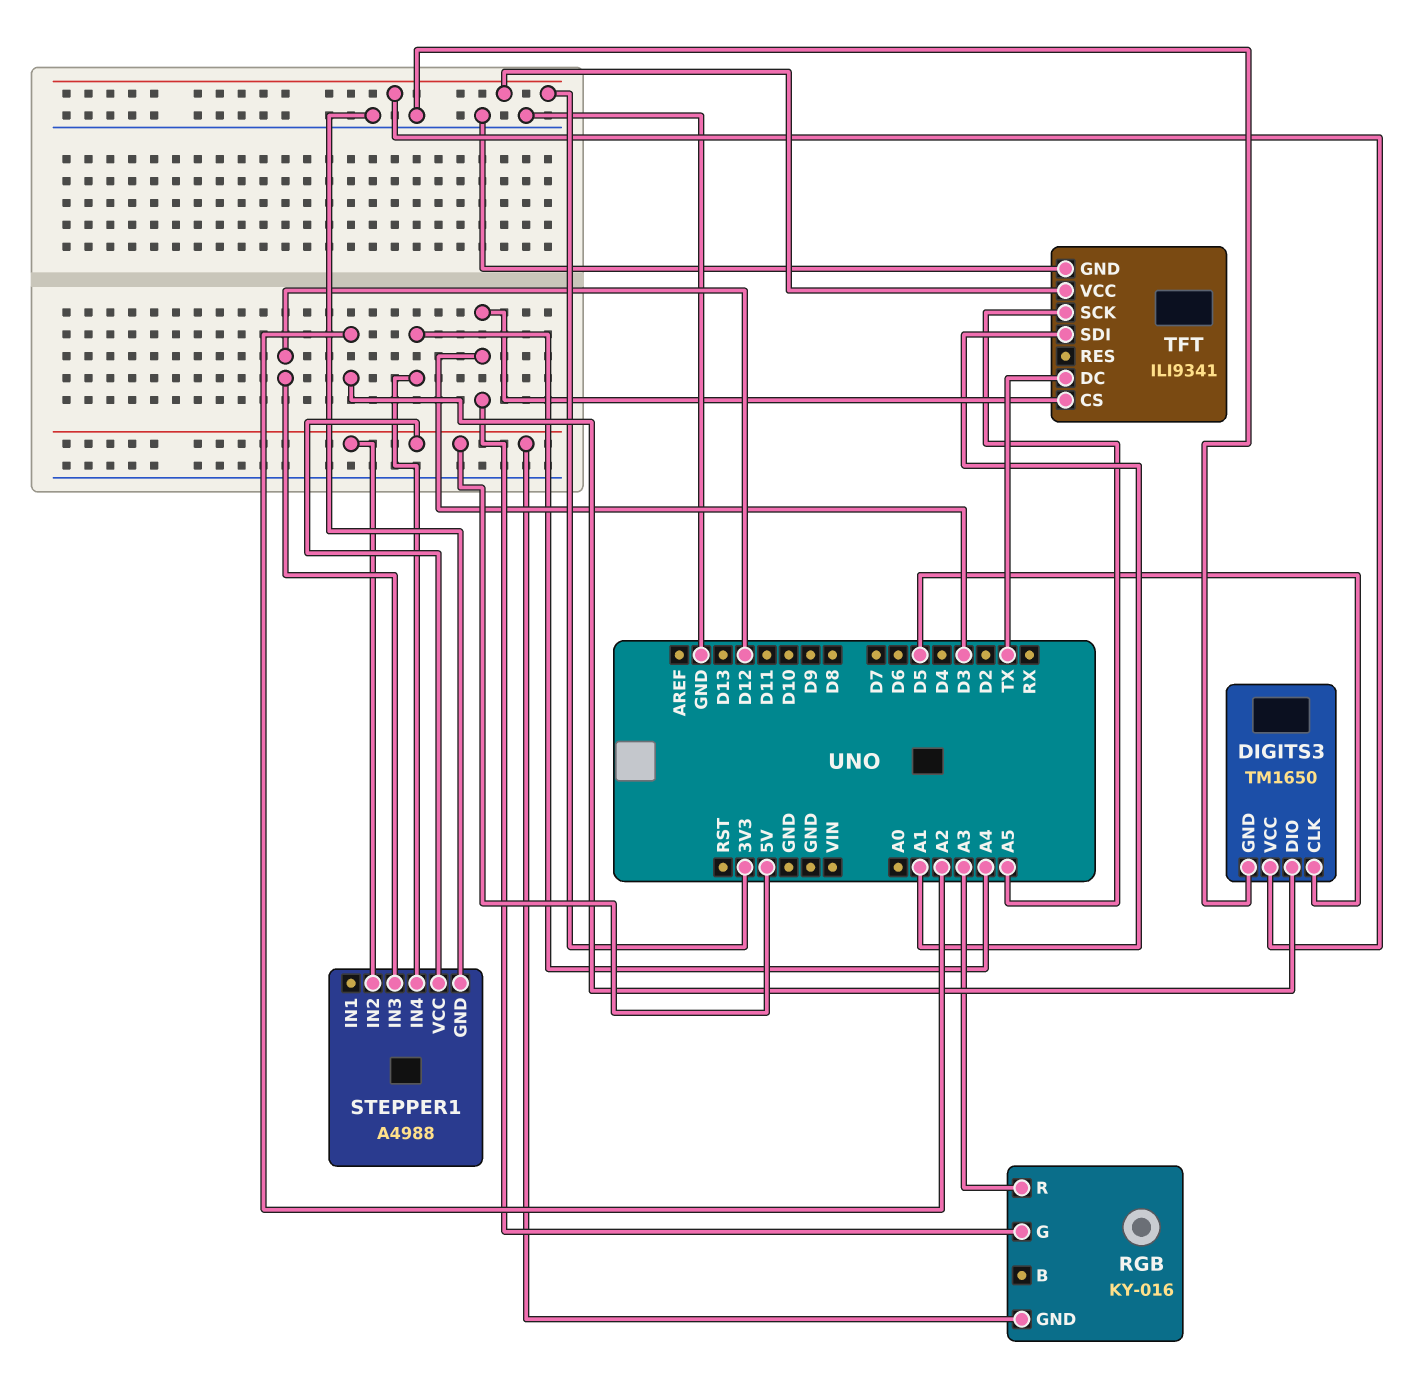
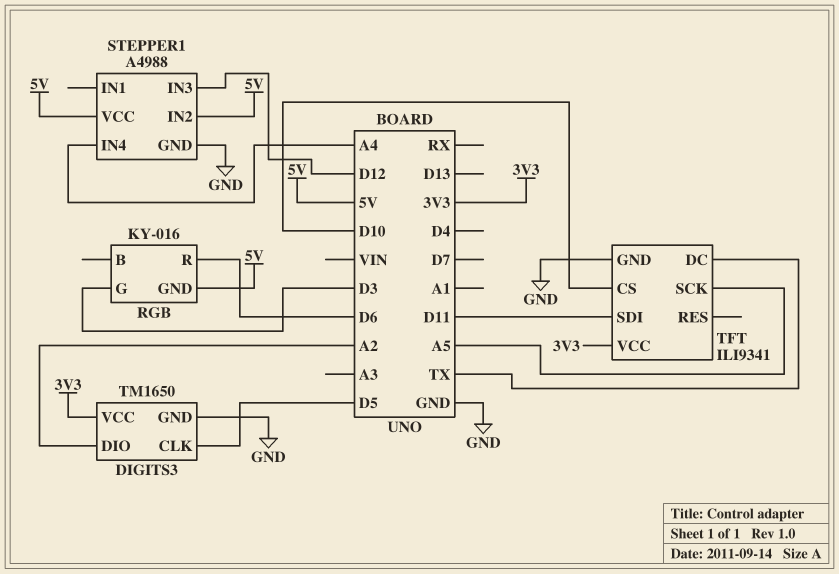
RGB pin R: A3 -> D6
TFT pin CS: D3 -> D10
TFT pin SDI: A1 -> D11

